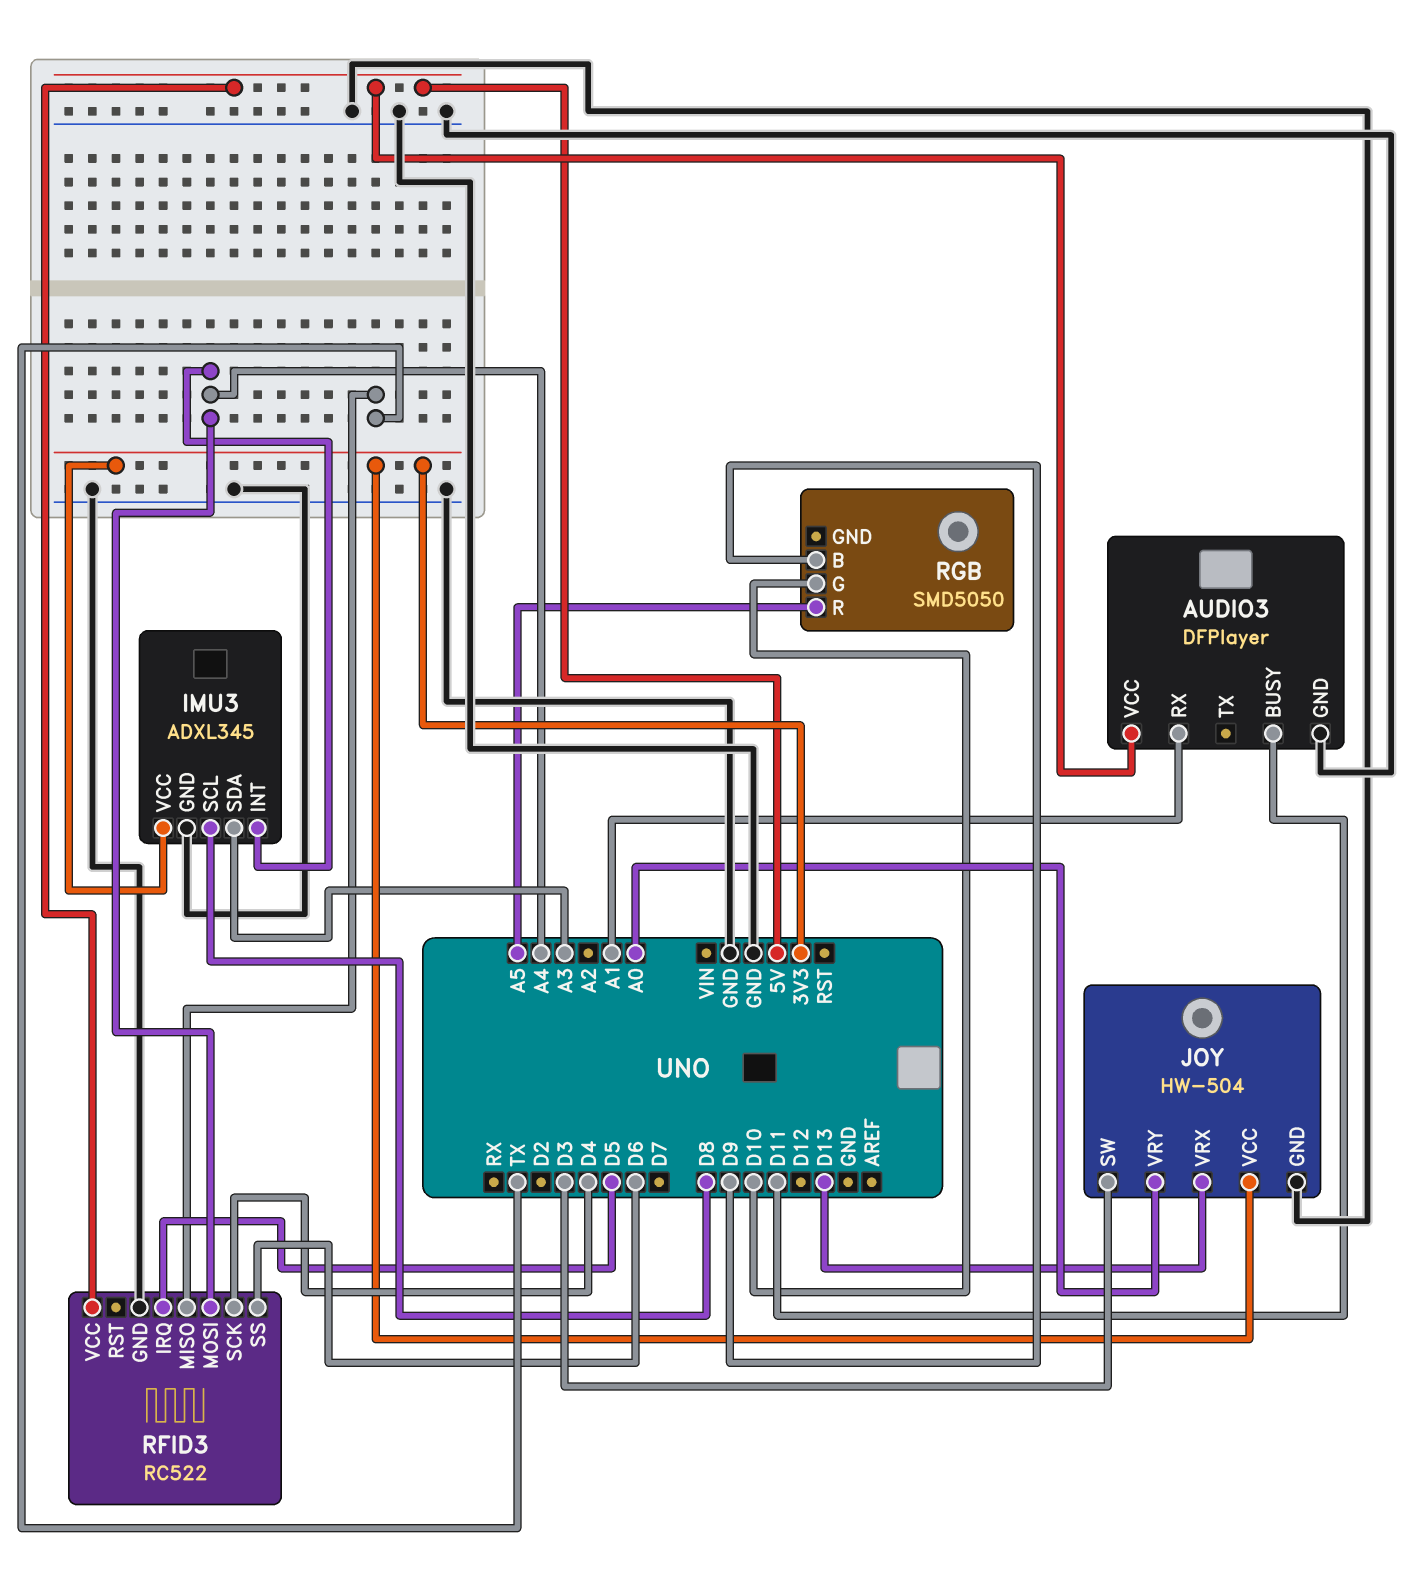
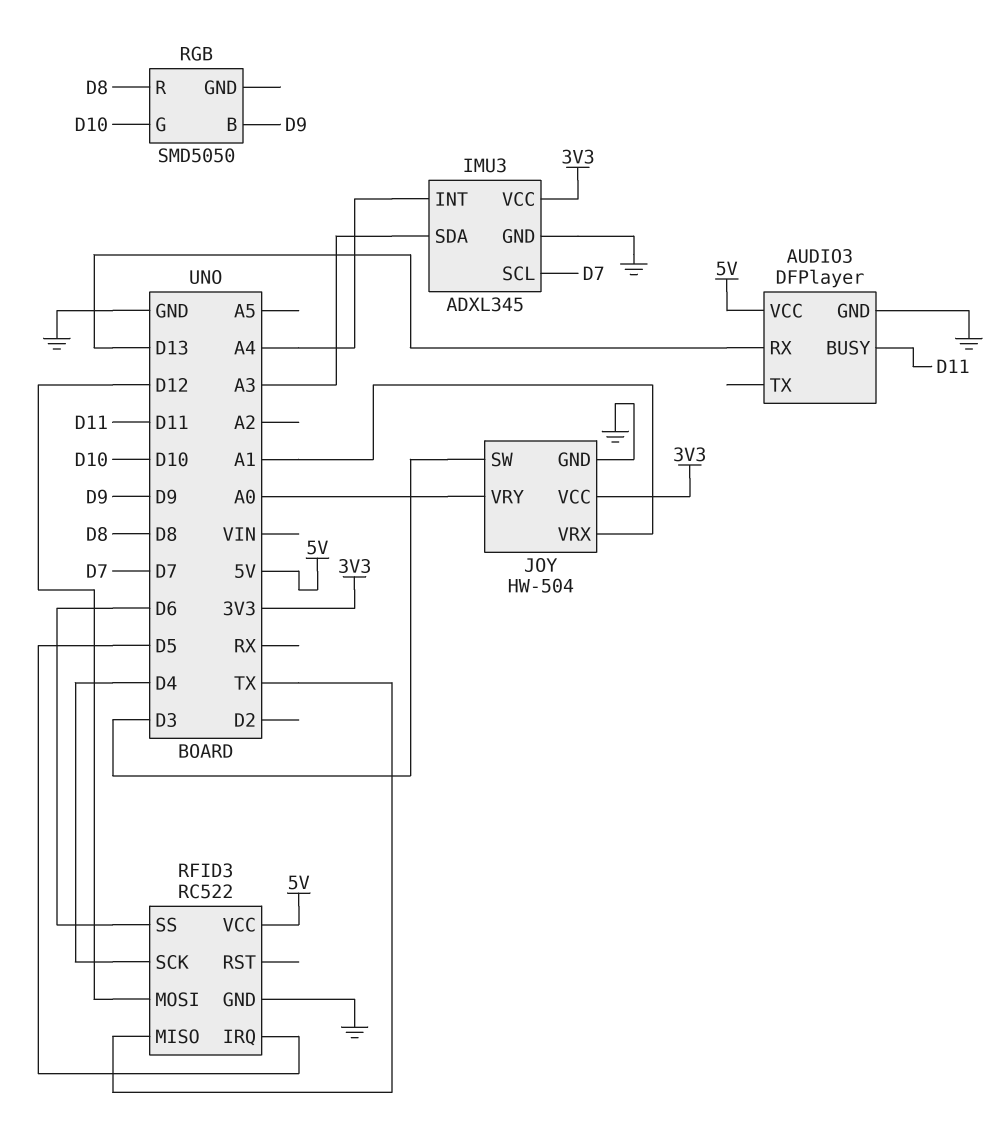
AUDIO3 pin RX: A1 -> D13
IMU3 pin SCL: D8 -> D7
JOY pin VRX: D13 -> A1
RFID3 pin MOSI: A4 -> D12
RGB pin R: A5 -> D8

